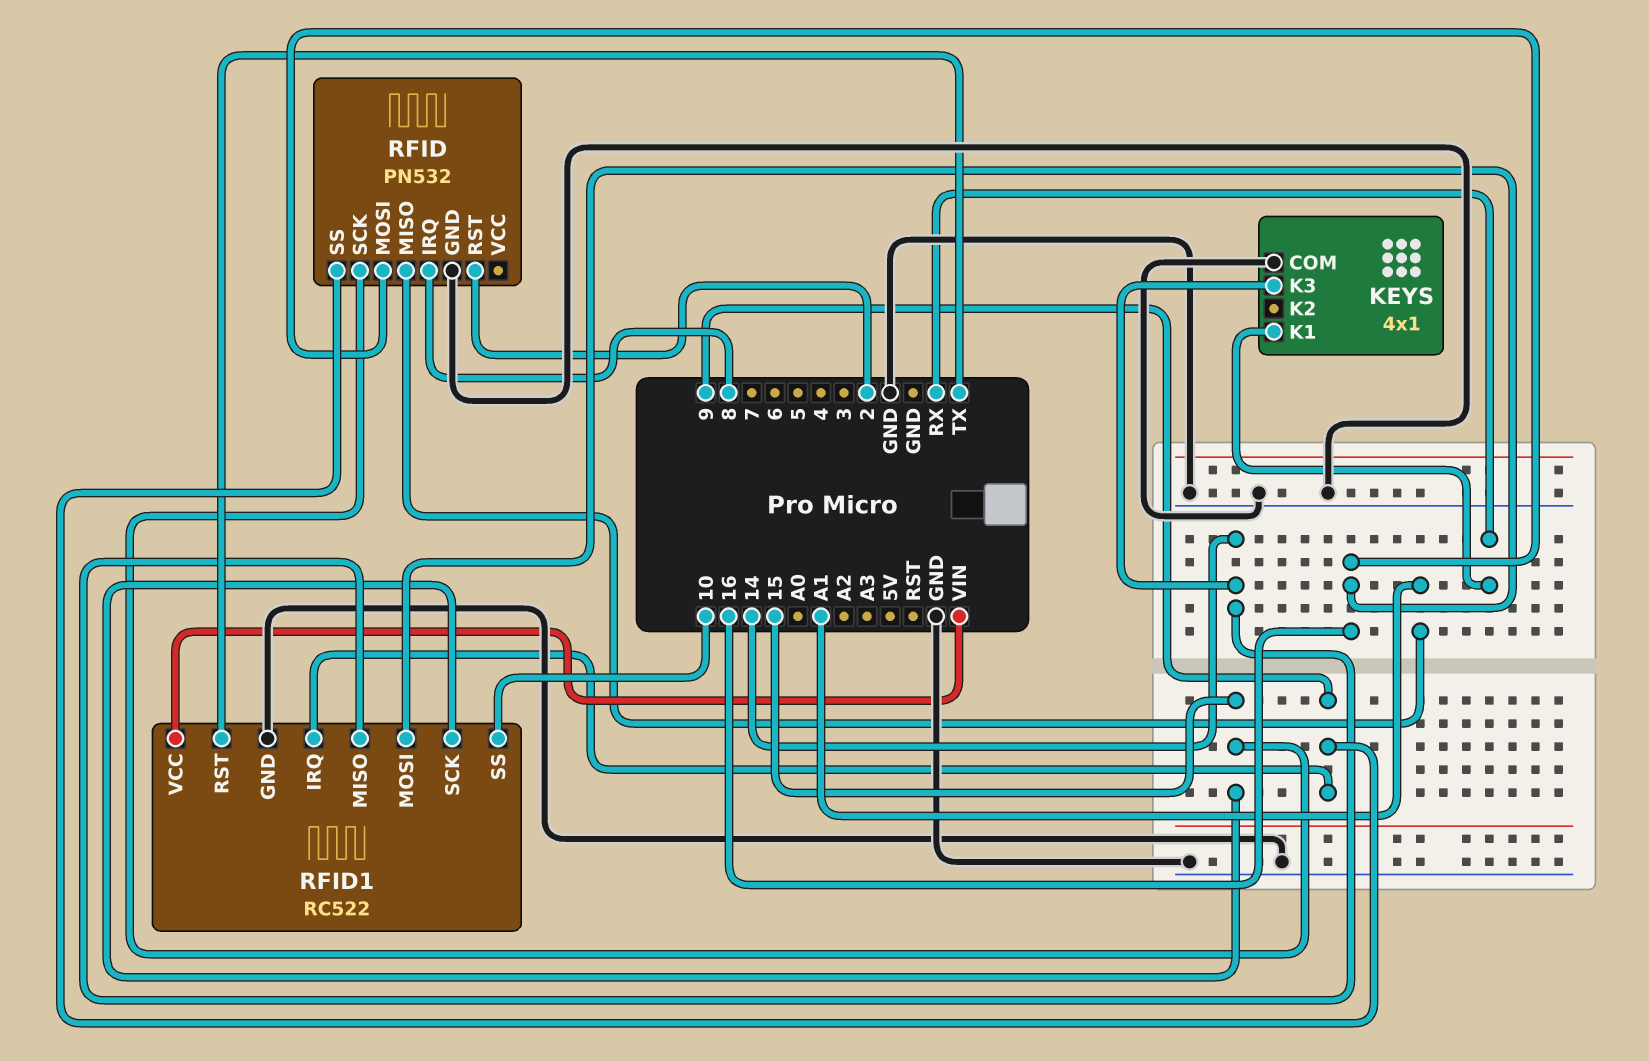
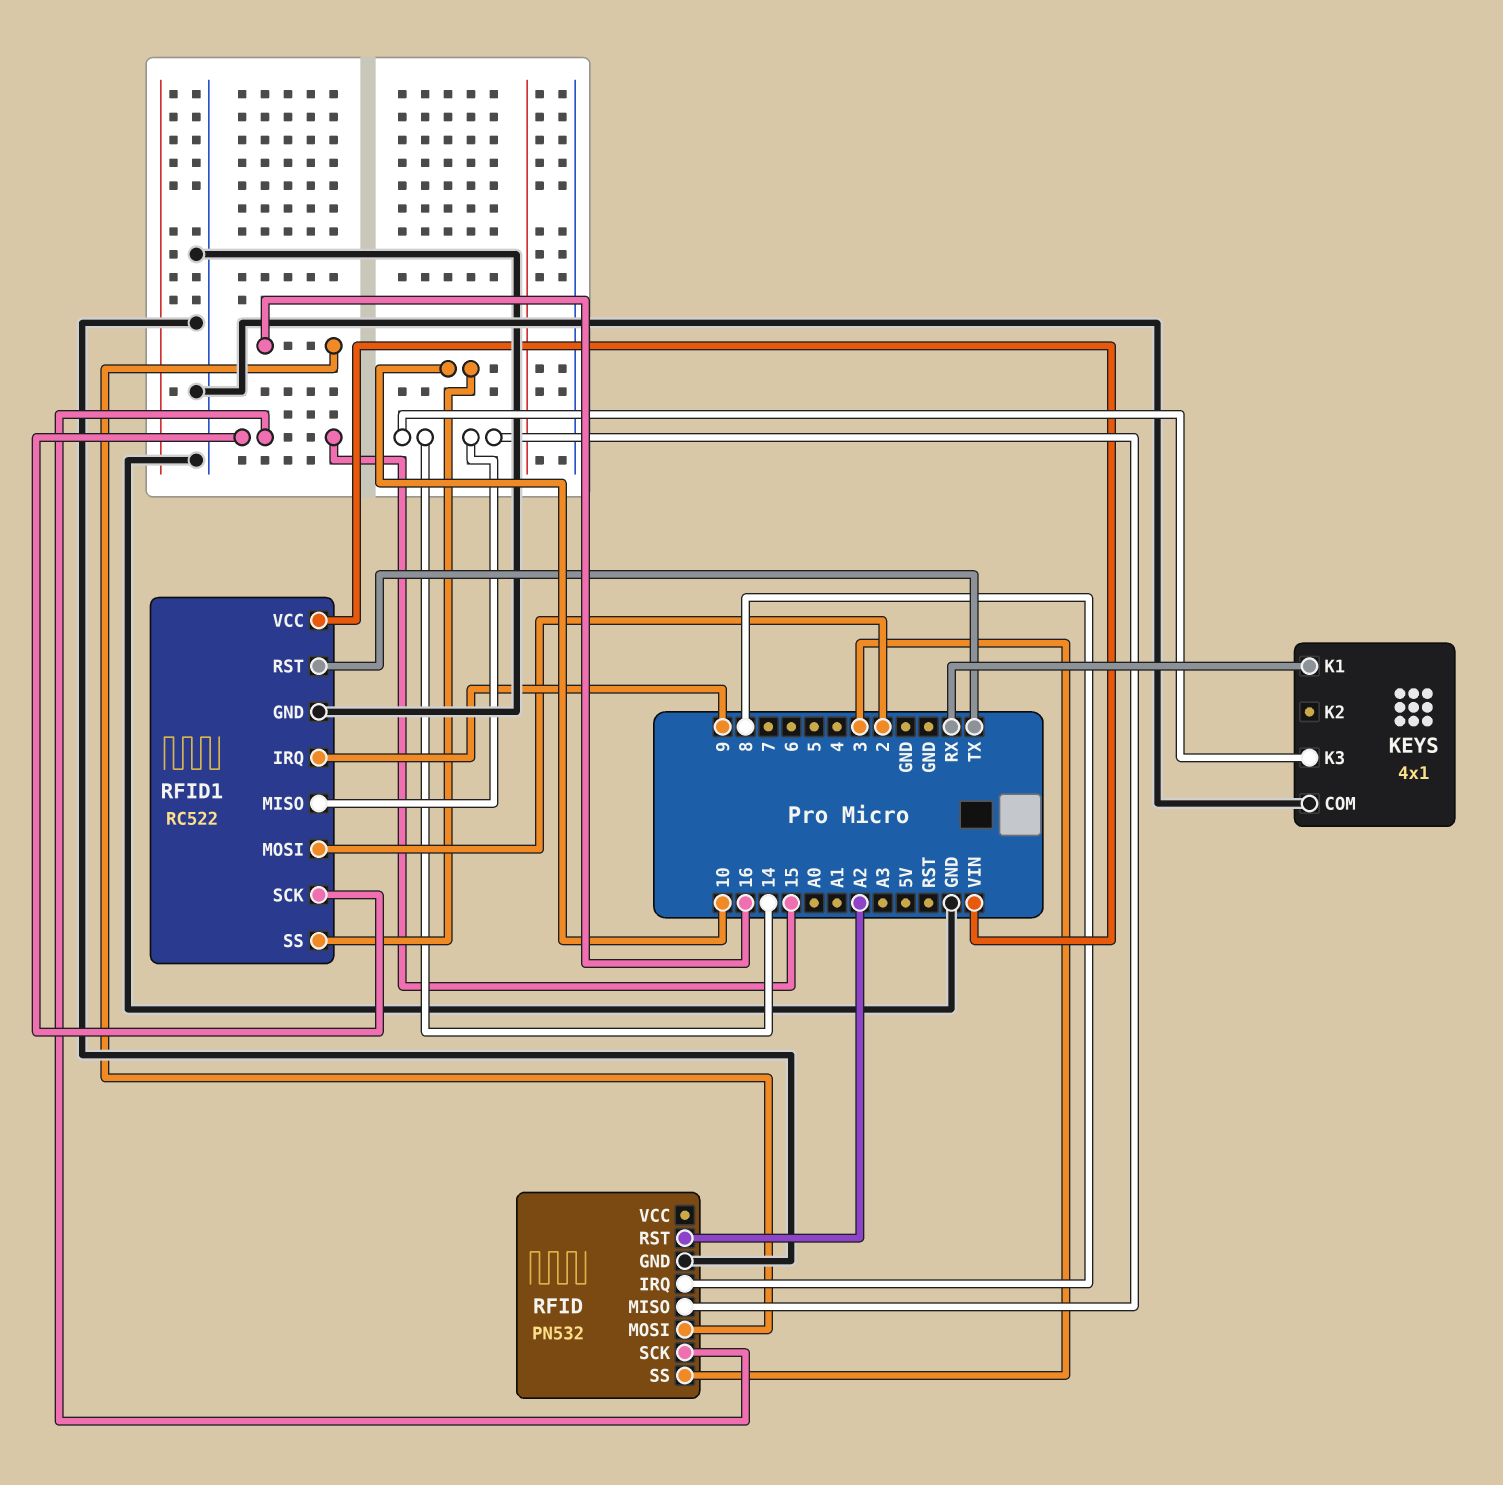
RFID pin MISO: A1 -> 14
RFID pin RST: 2 -> A2
RFID pin SS: 9 -> 3
RFID1 pin MOSI: 16 -> 2

